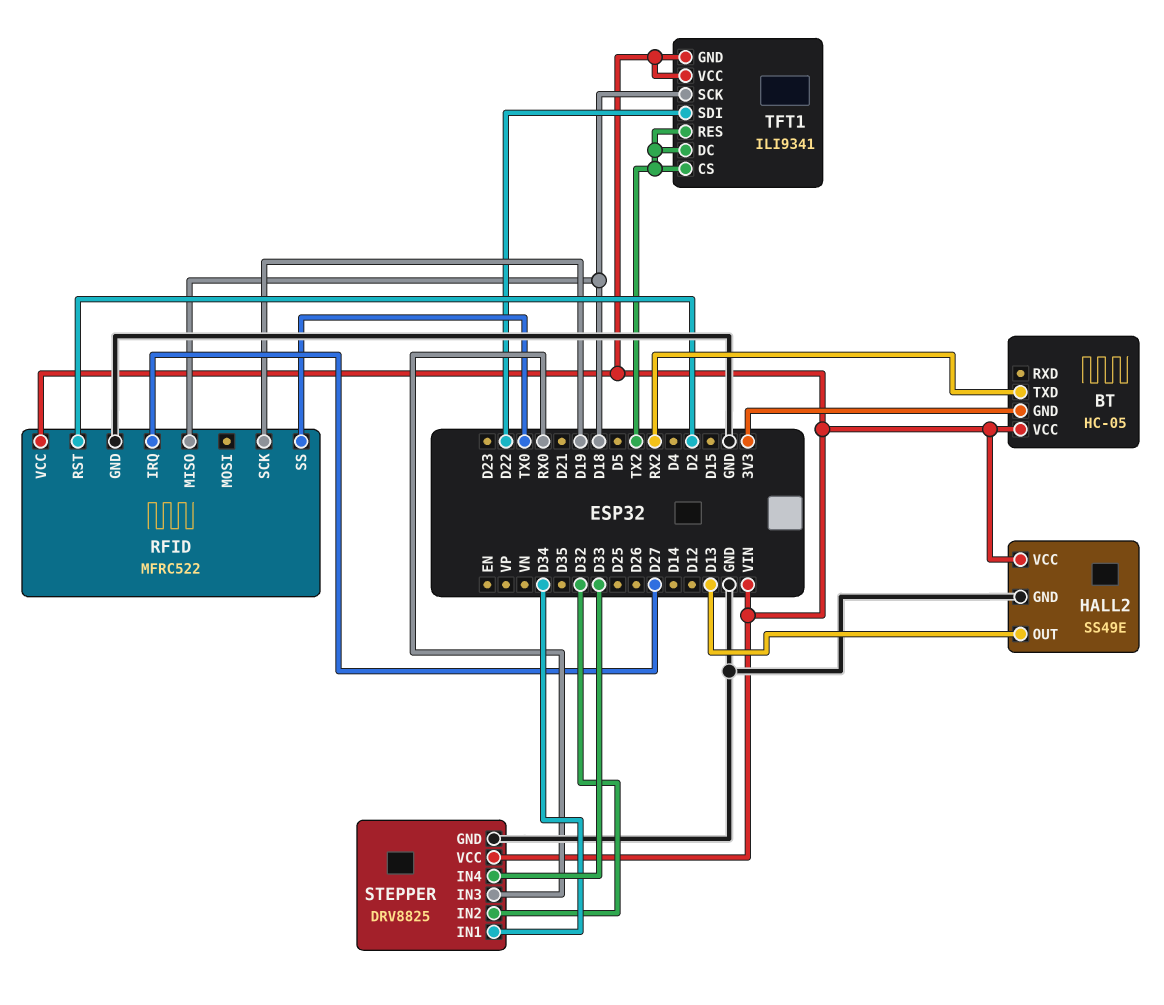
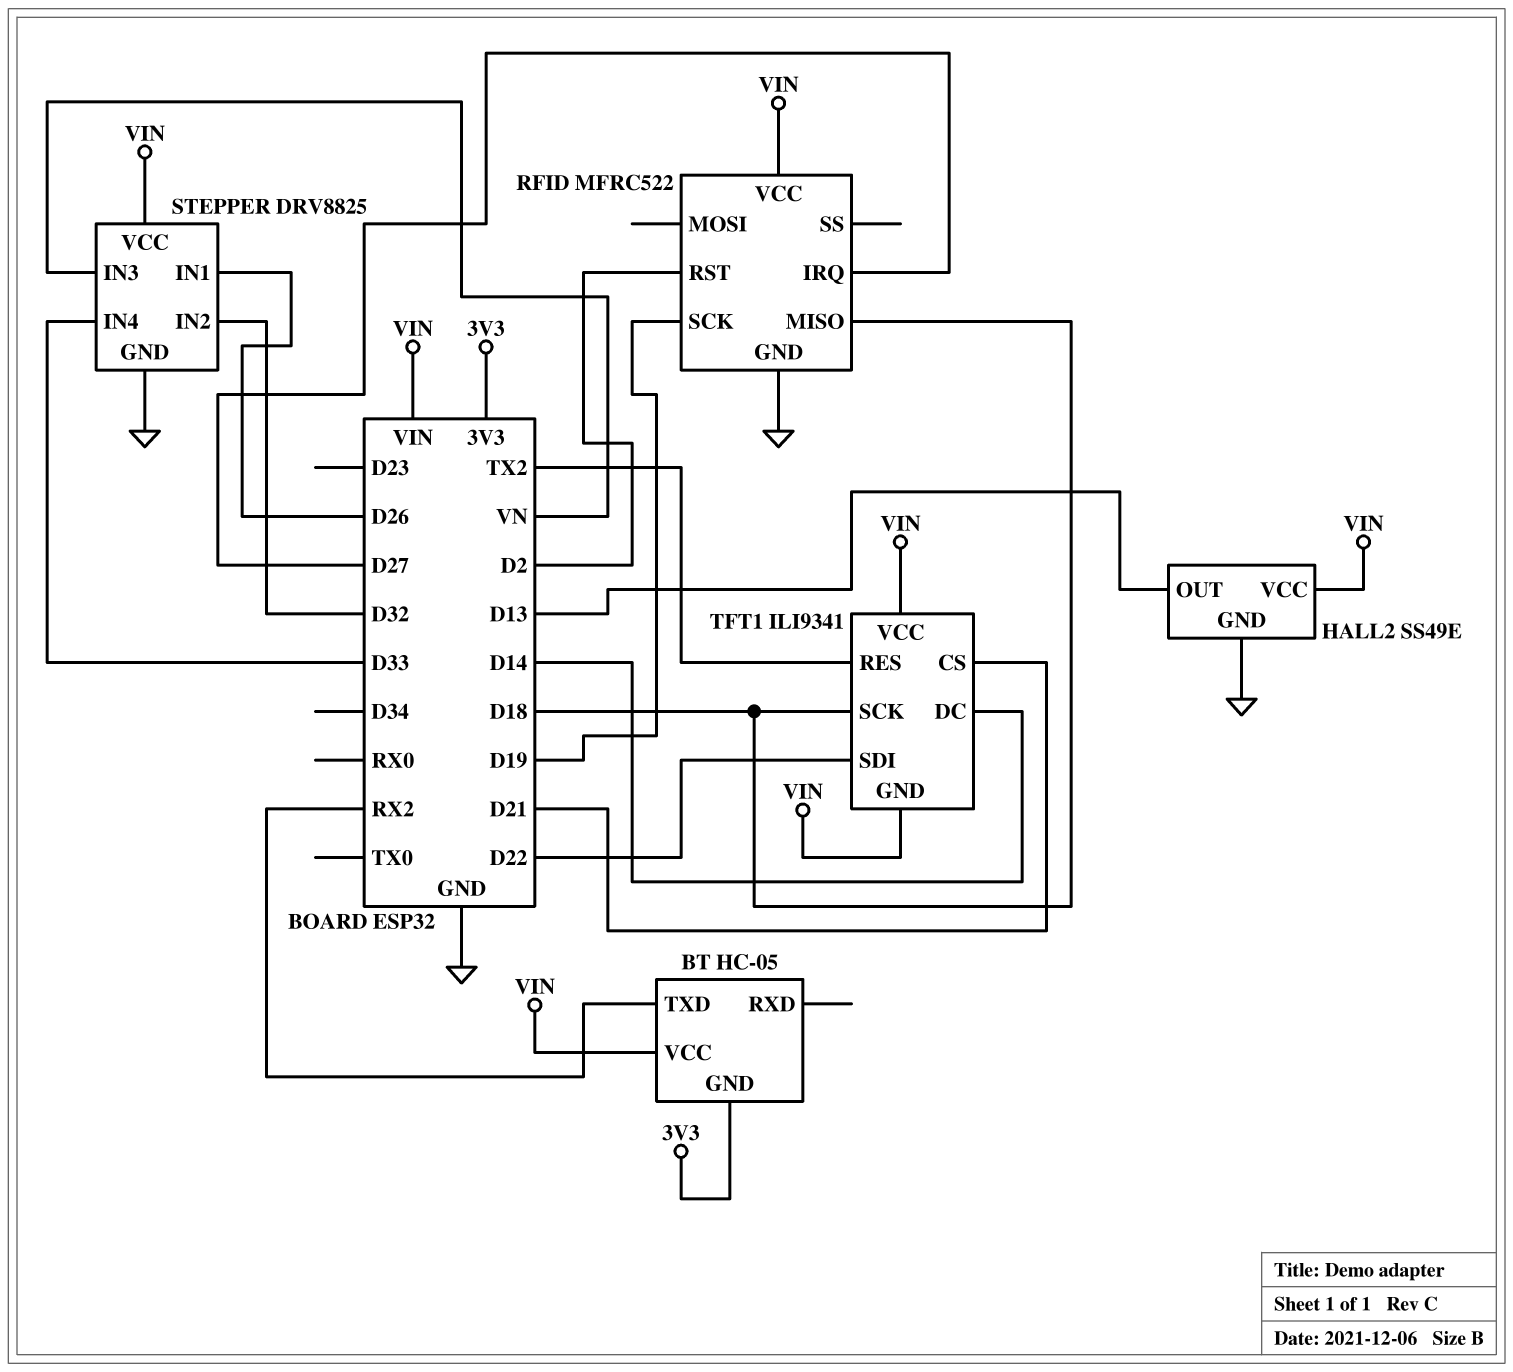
RFID pin SS: TX0 -> none
STEPPER pin IN1: D34 -> D26
STEPPER pin IN3: RX0 -> VN
TFT1 pin CS: TX2 -> D21
TFT1 pin DC: TX2 -> D14

